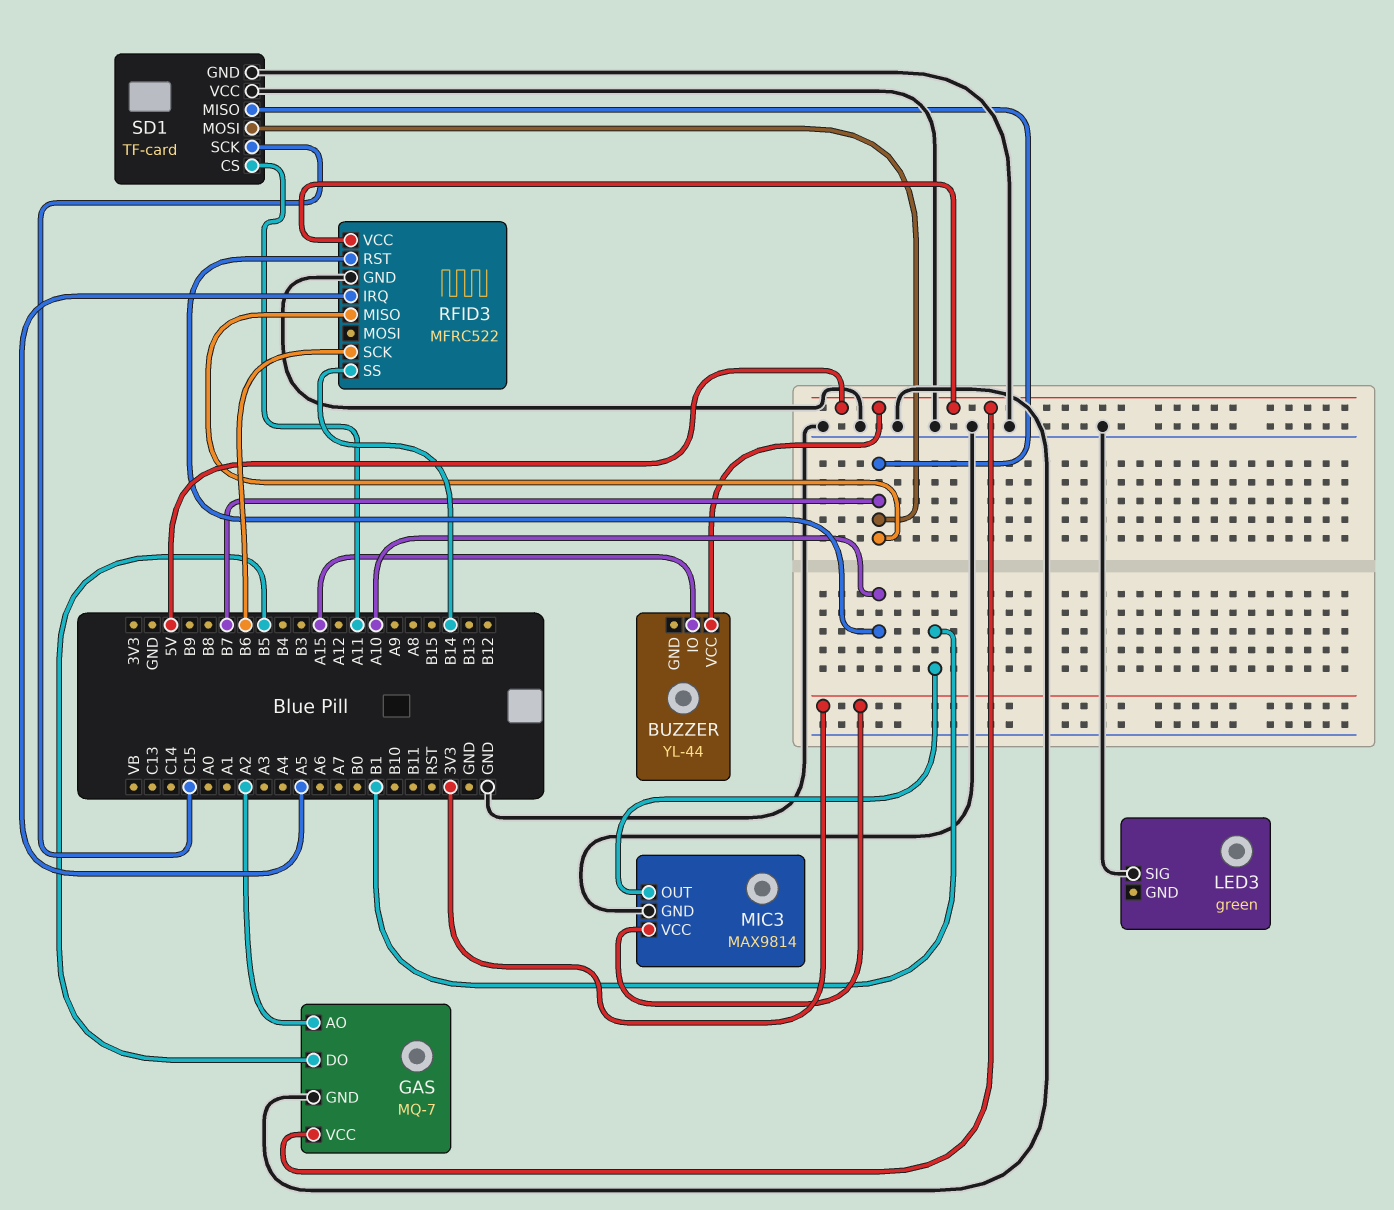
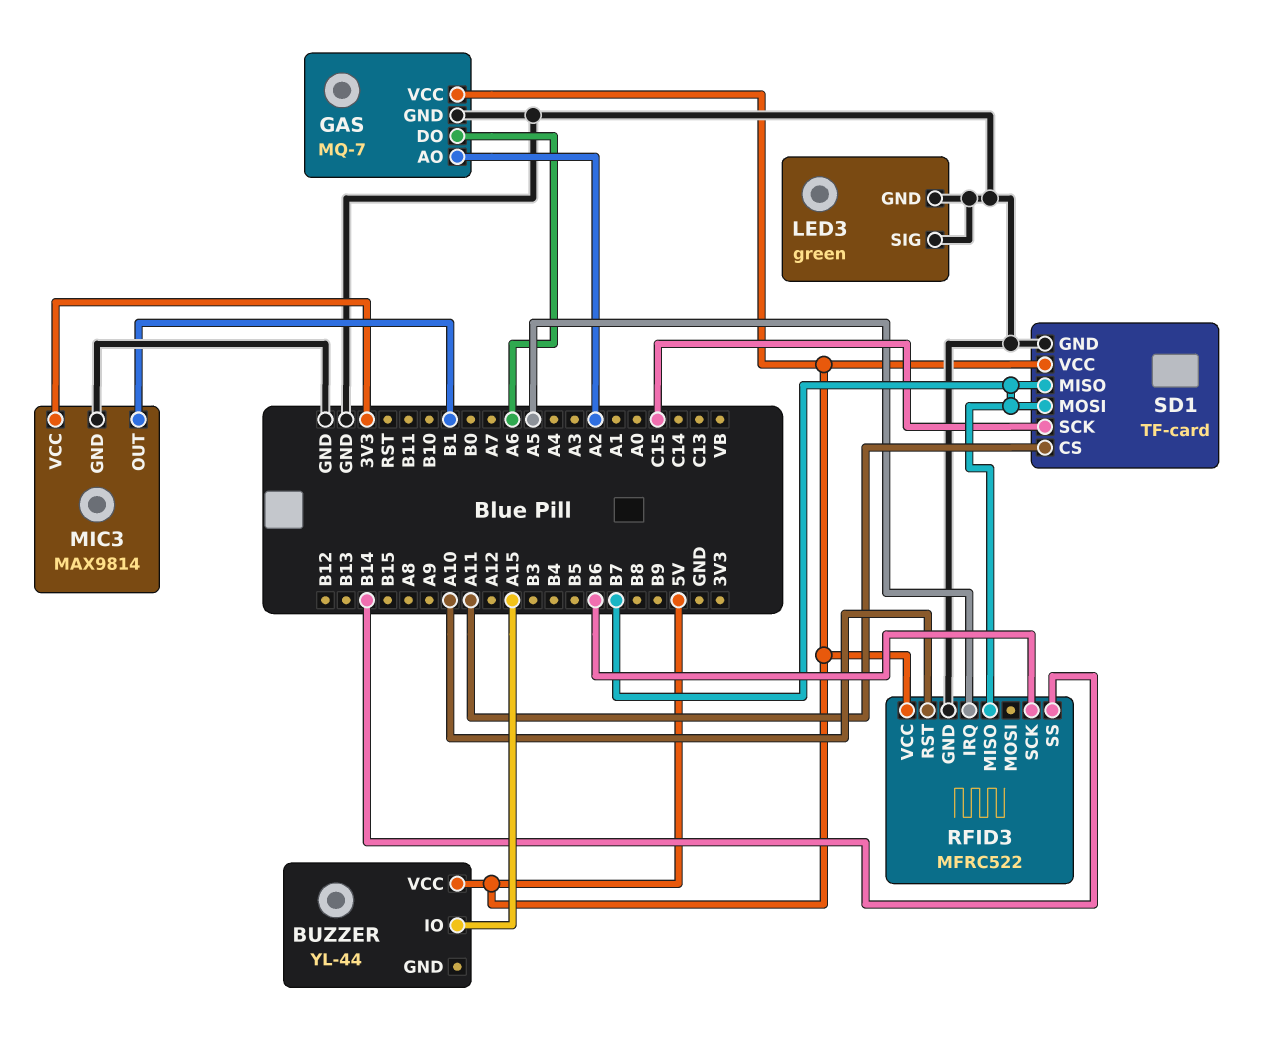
GAS pin DO: B5 -> A6
LED3 pin GND: none -> GND
SD1 pin VCC: GND -> 5V

